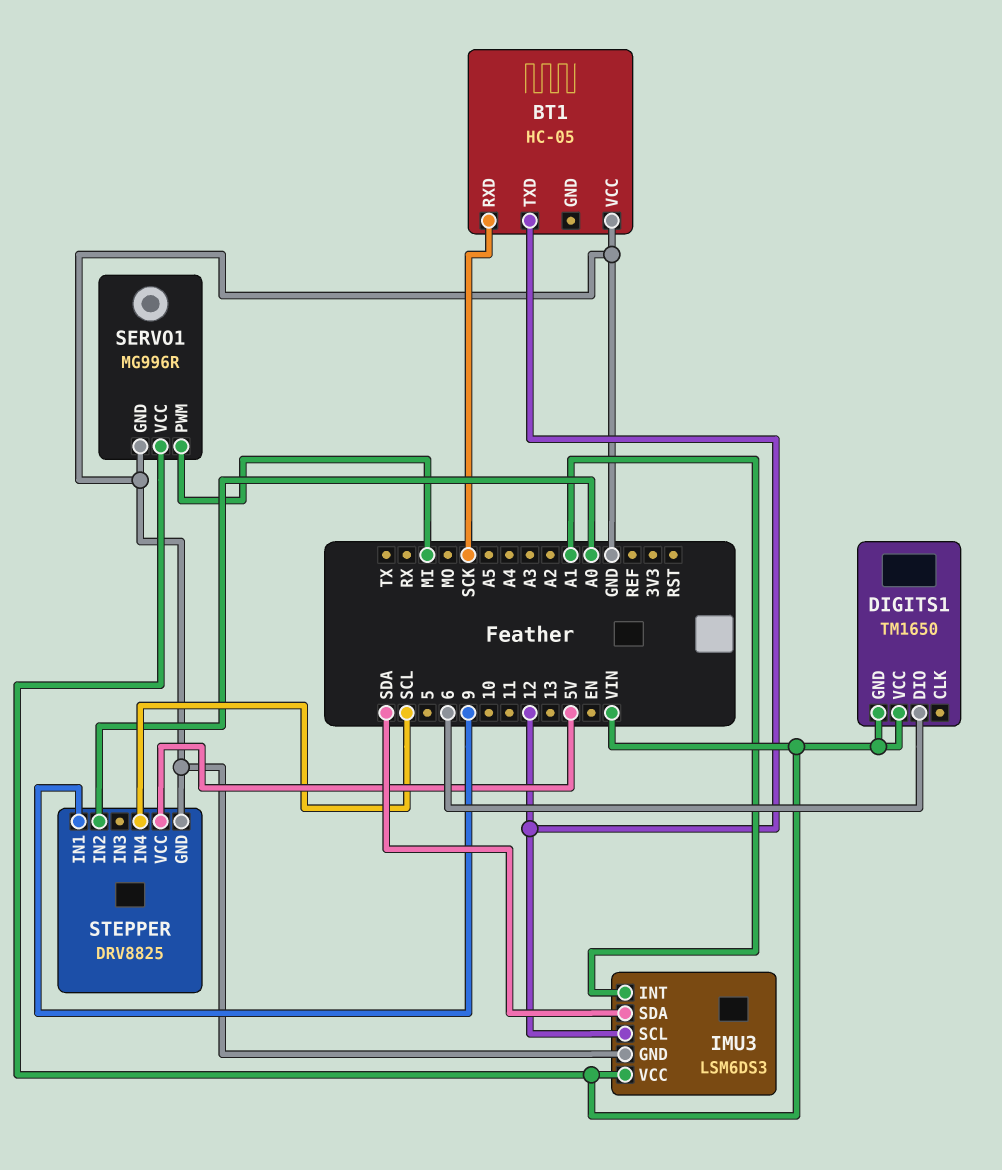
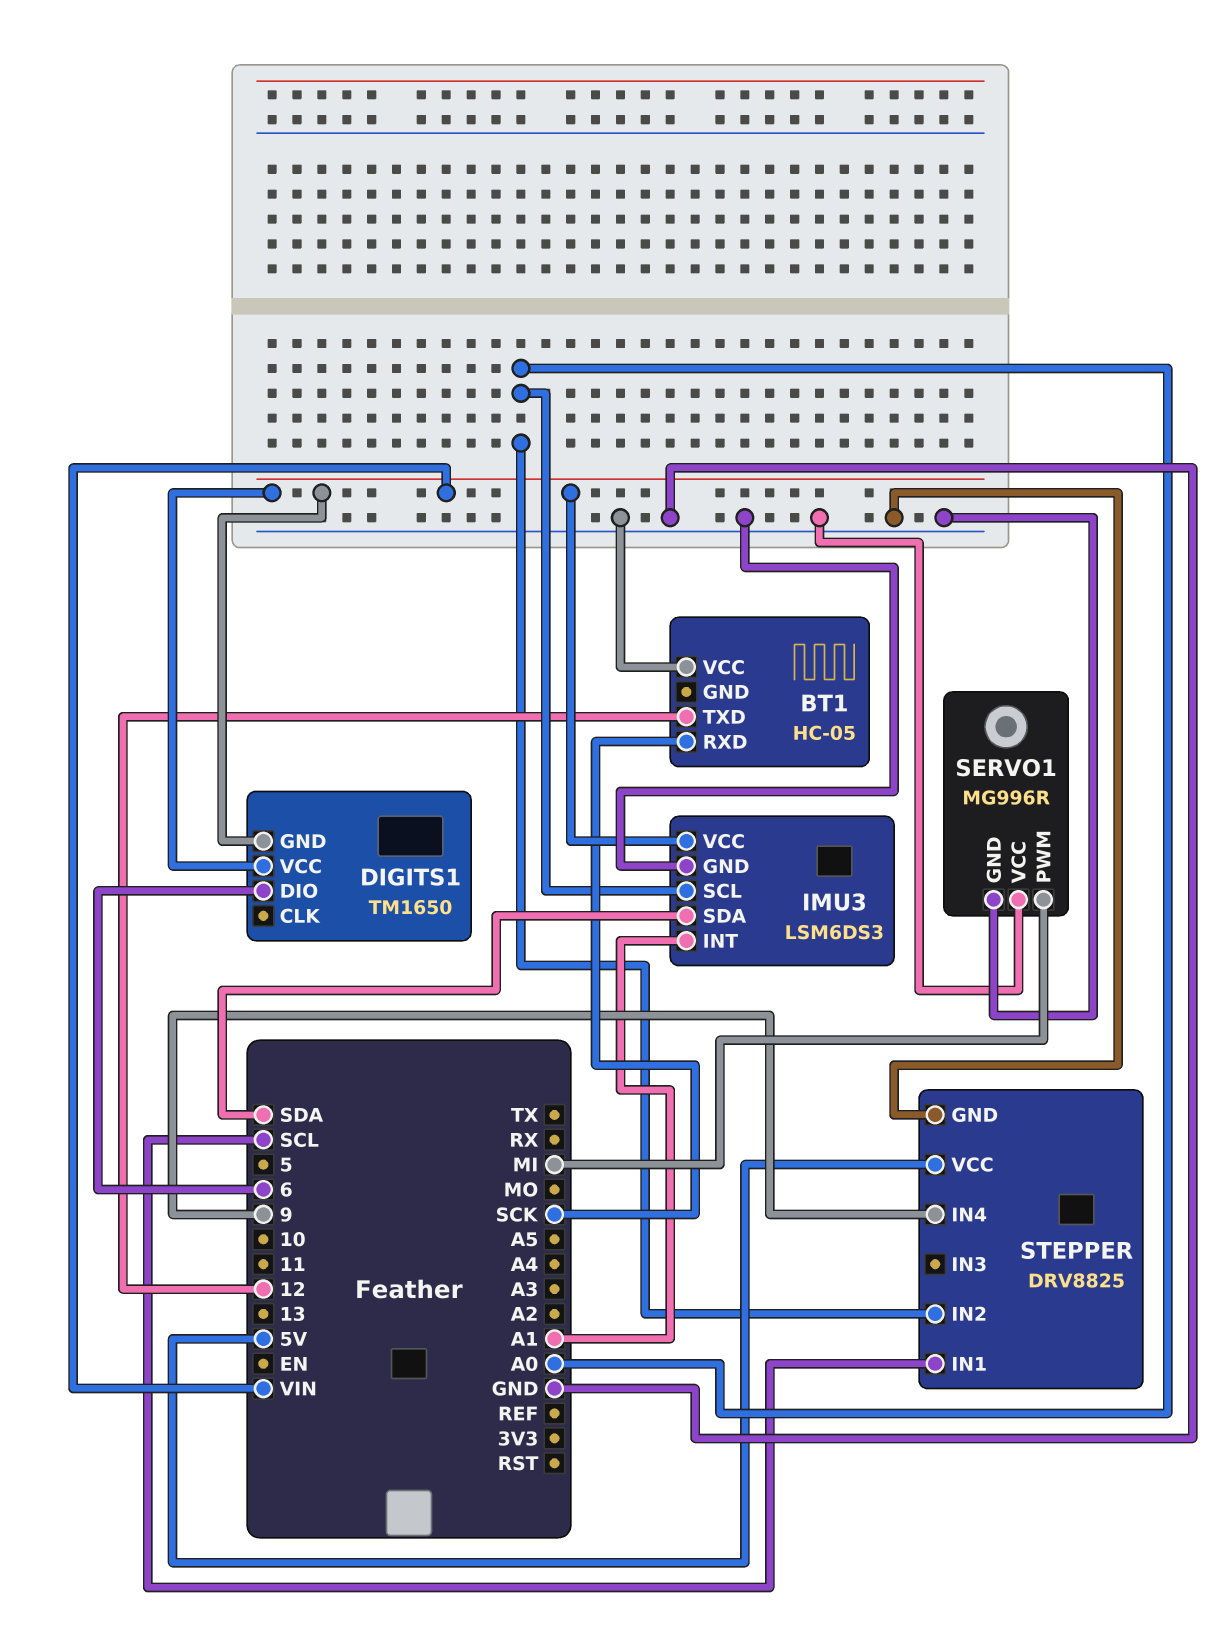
IMU3 pin SCL: 12 -> A0
SERVO1 pin VCC: VIN -> GND
STEPPER pin IN1: 9 -> SCL
STEPPER pin IN4: SCL -> 9

